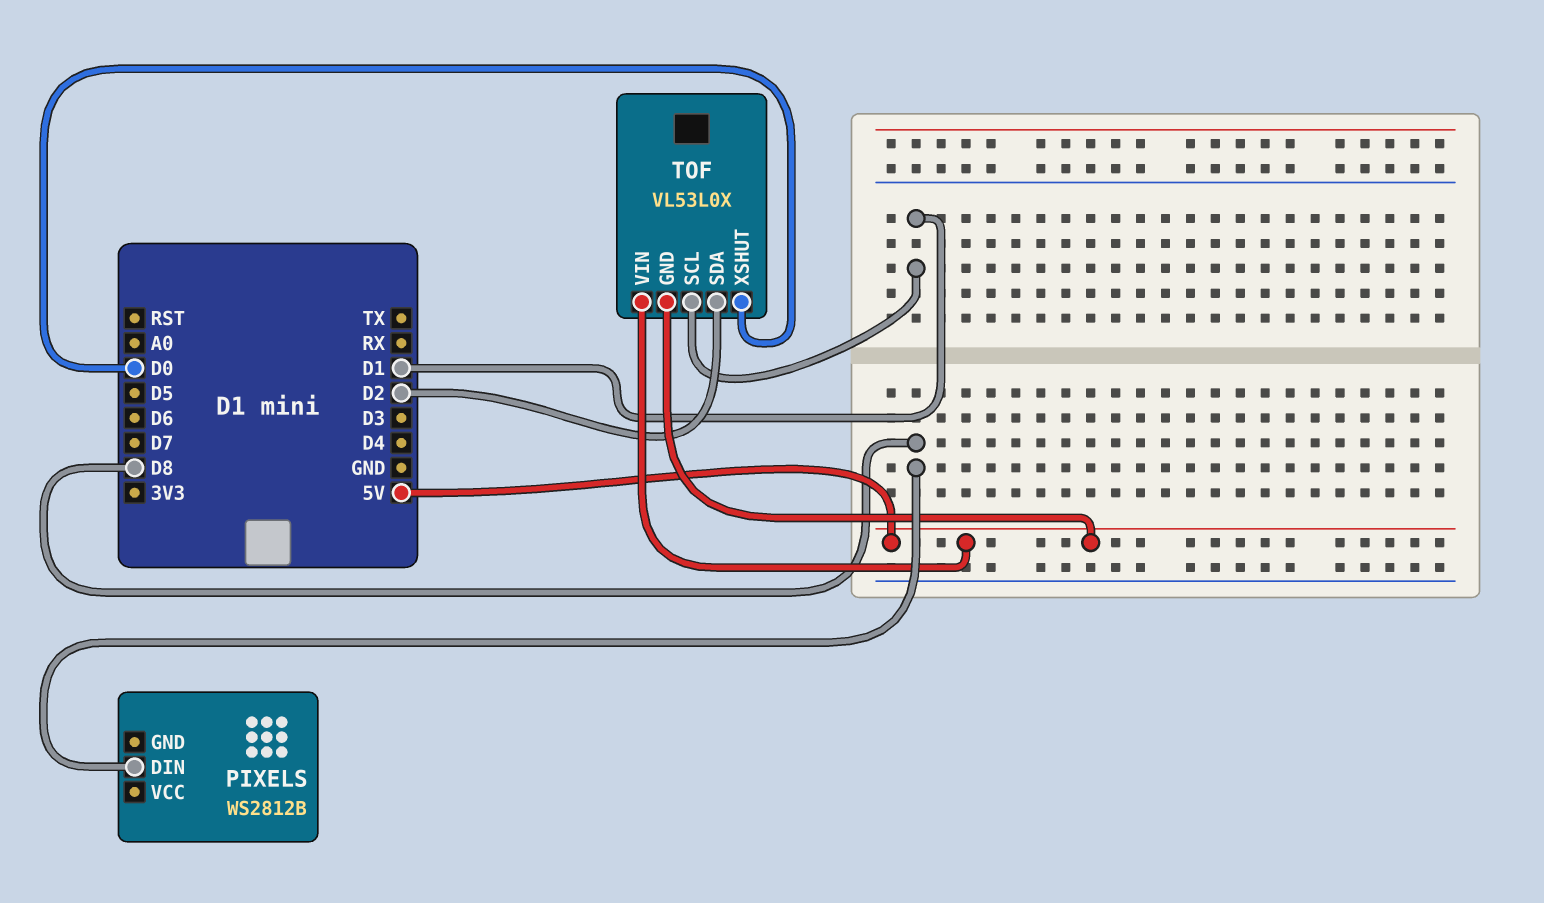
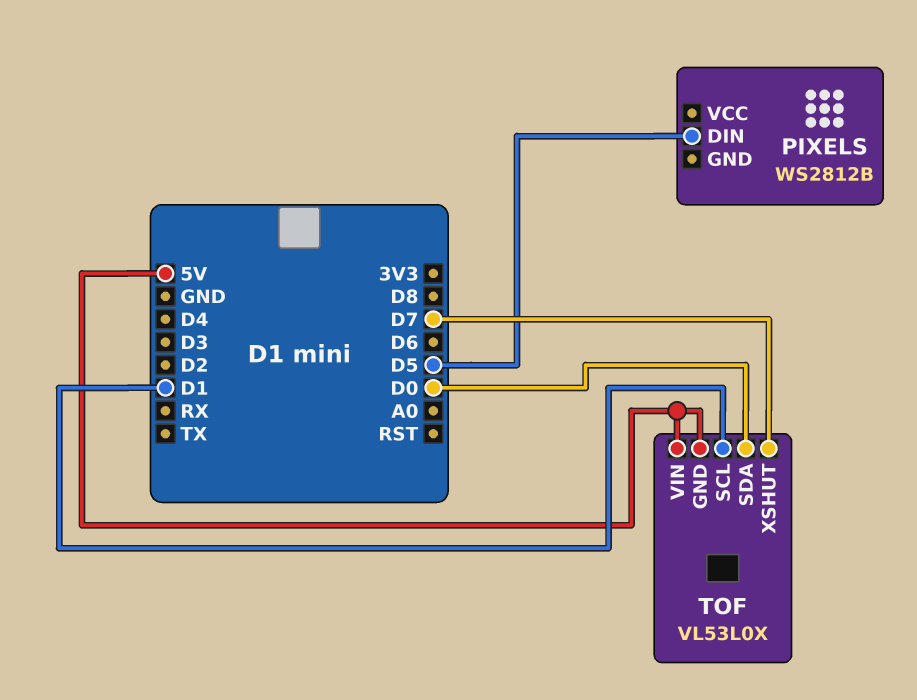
PIXELS pin DIN: D8 -> D5
TOF pin SDA: D2 -> D0
TOF pin XSHUT: D0 -> D7

